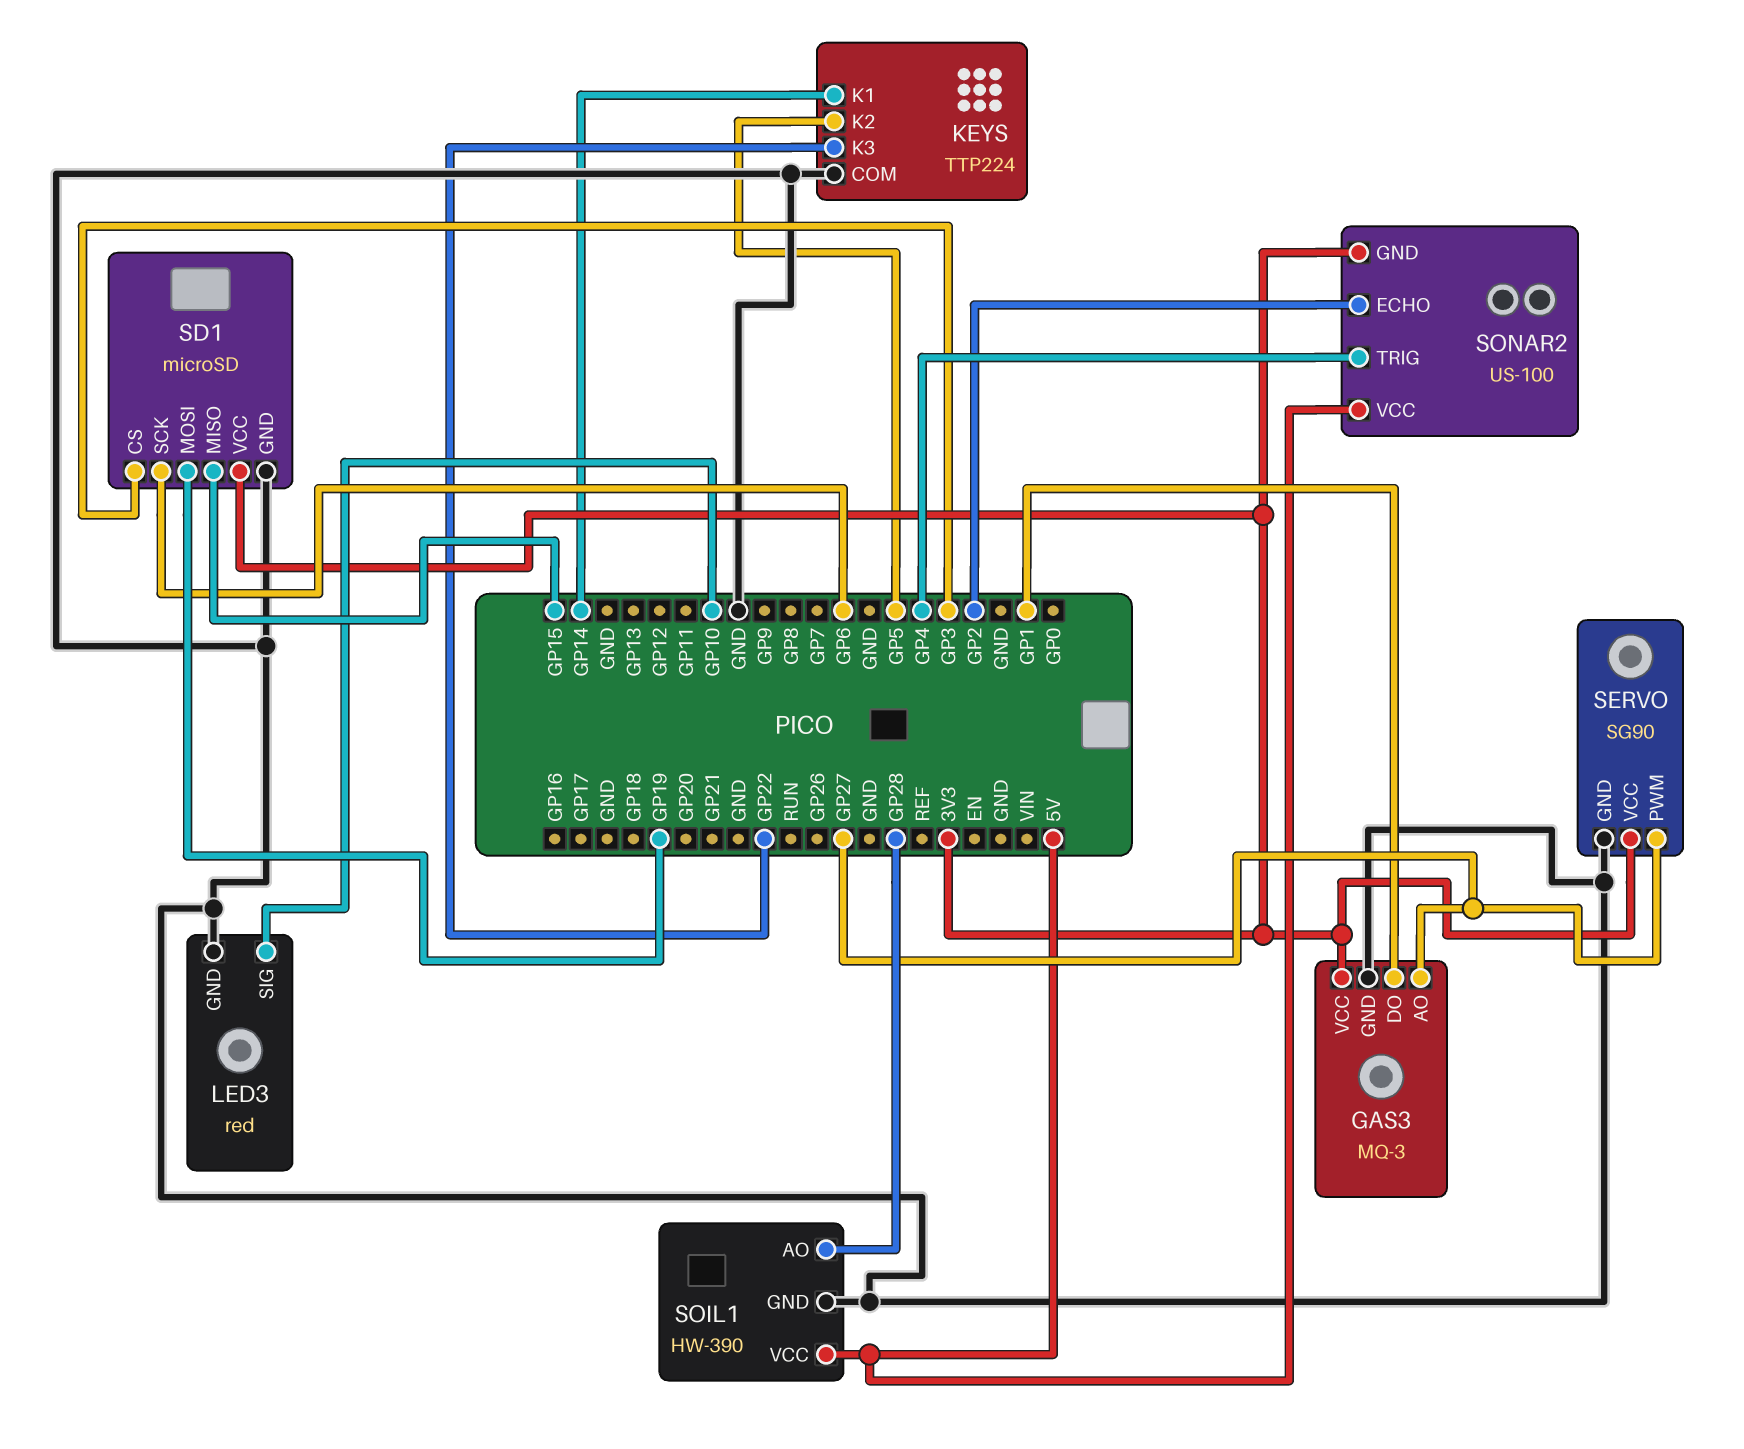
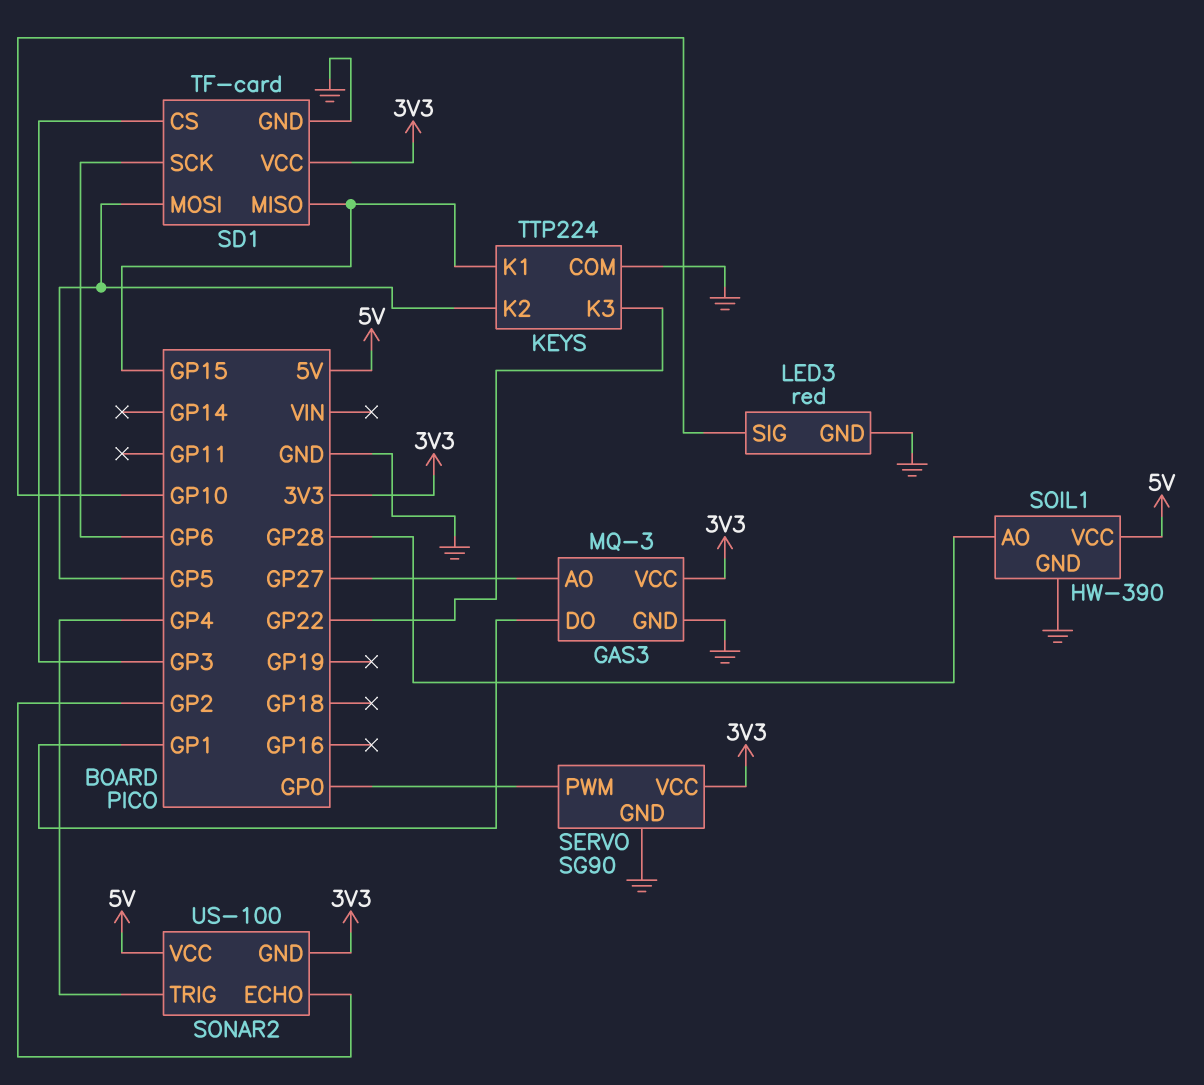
KEYS pin K1: GP14 -> GP15
SD1: microSD -> TF-card
SD1 pin MOSI: GP19 -> GP5
SERVO pin PWM: GP27 -> GP0

